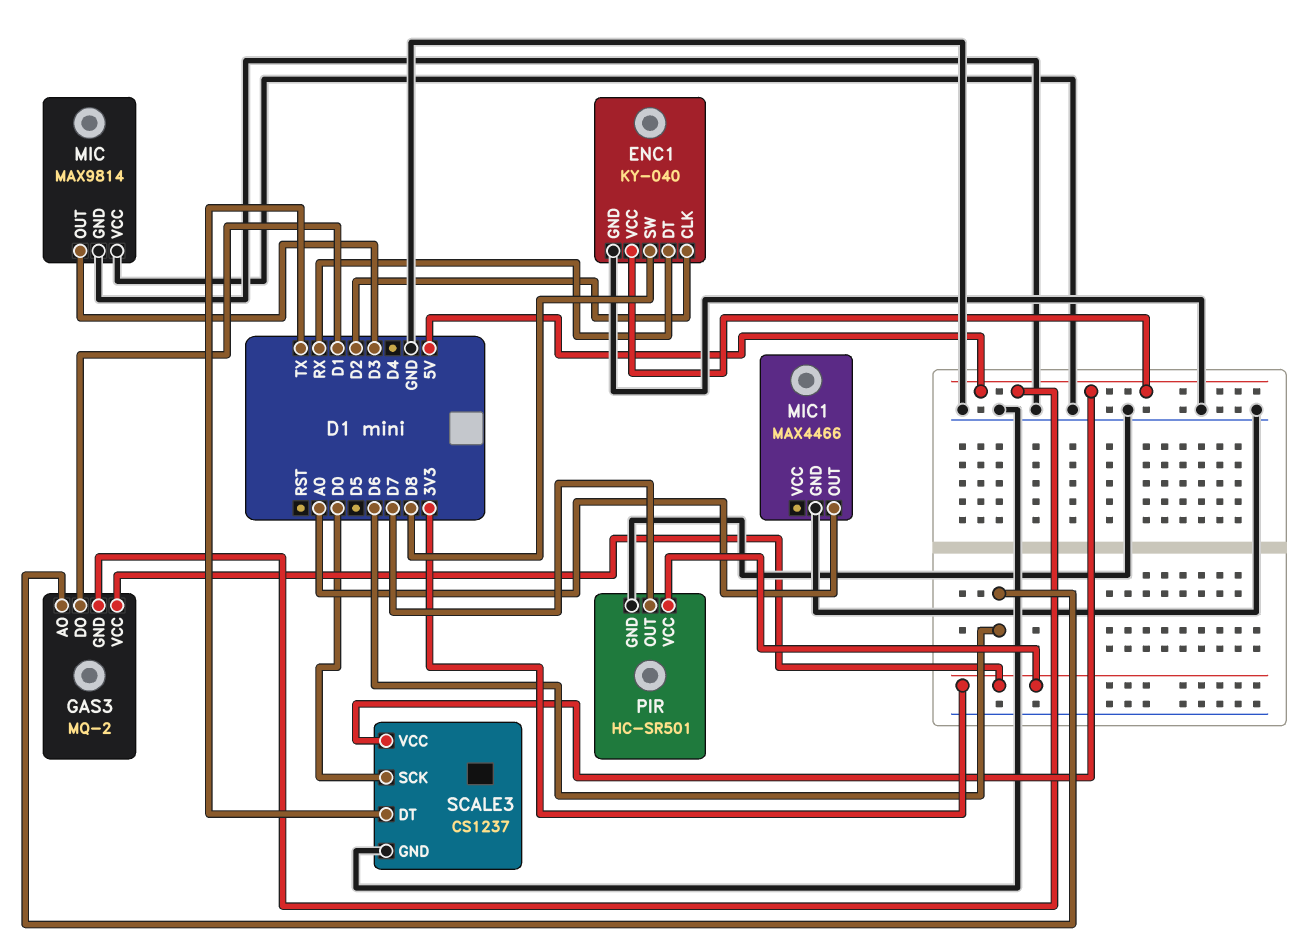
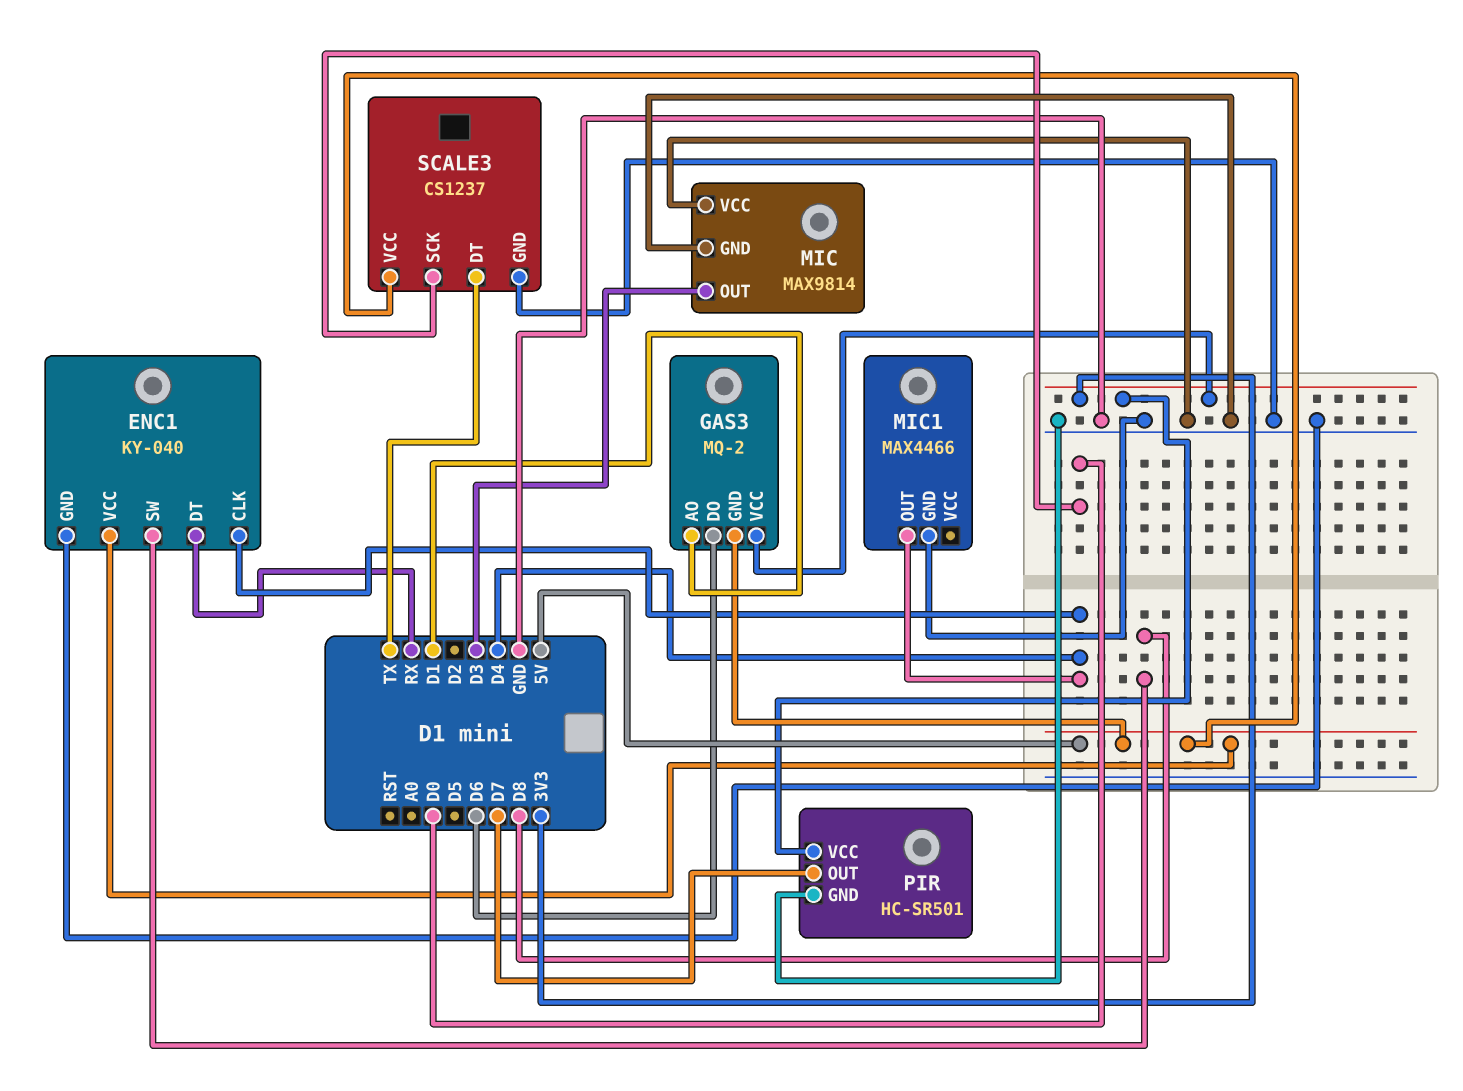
ENC1 pin CLK: D2 -> D4
GAS3 pin AO: D6 -> D1
GAS3 pin DO: D1 -> D6
MIC1 pin OUT: A0 -> D4

